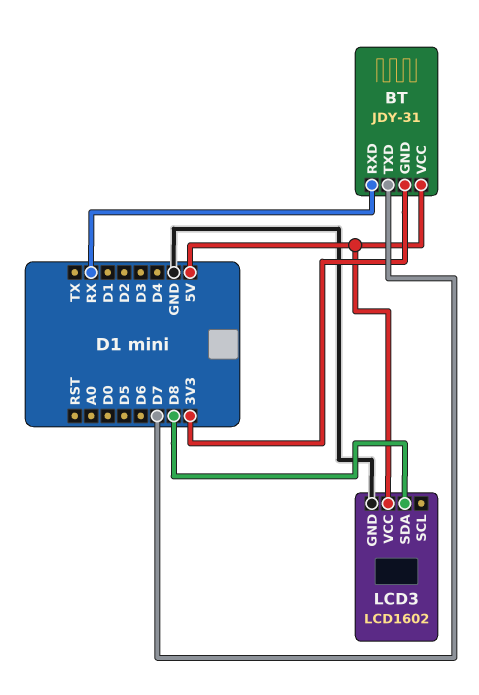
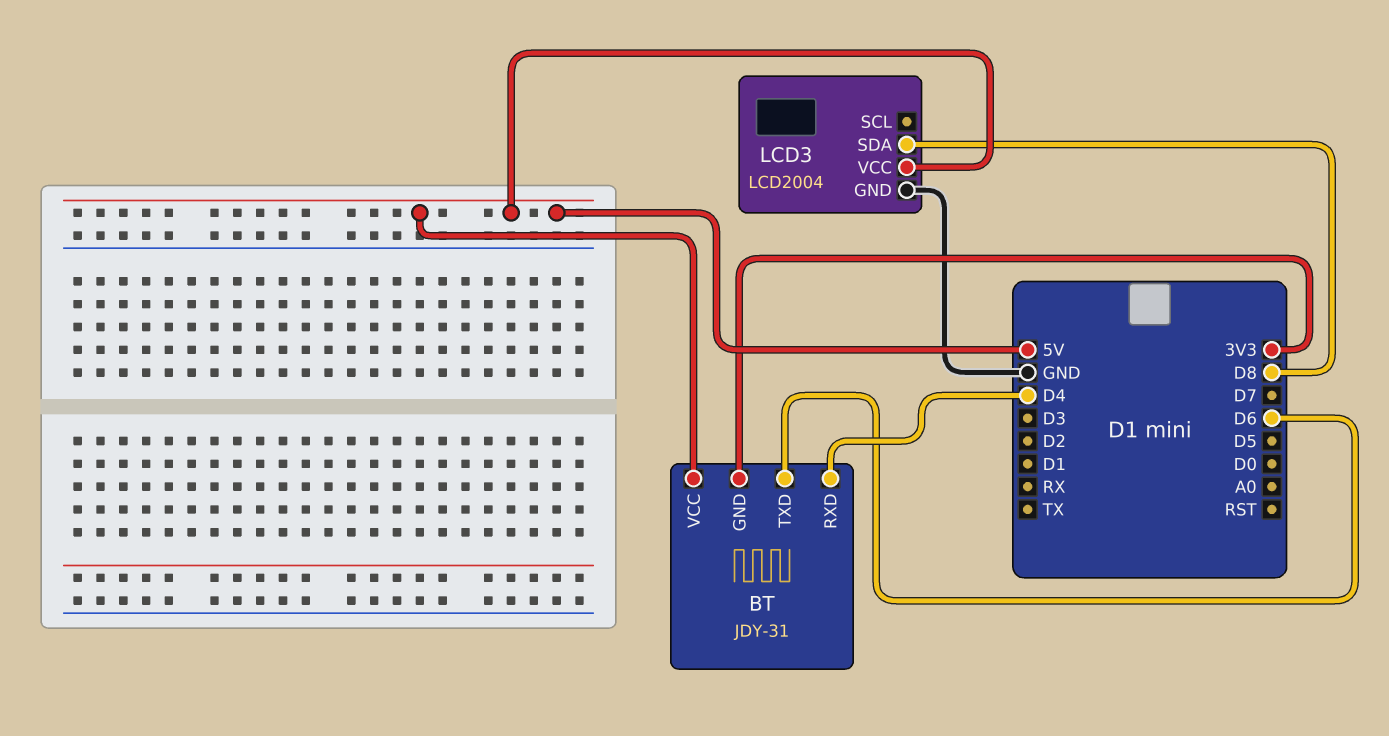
BT pin RXD: RX -> D4
BT pin TXD: D7 -> D6
LCD3: LCD1602 -> LCD2004

